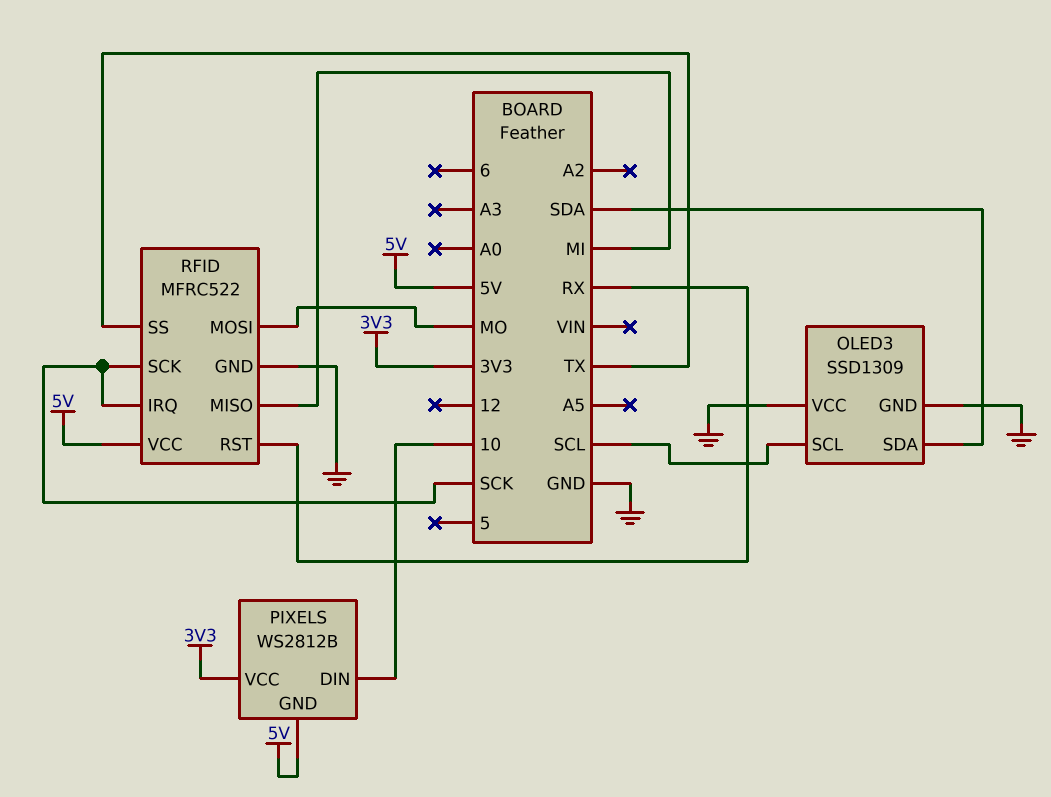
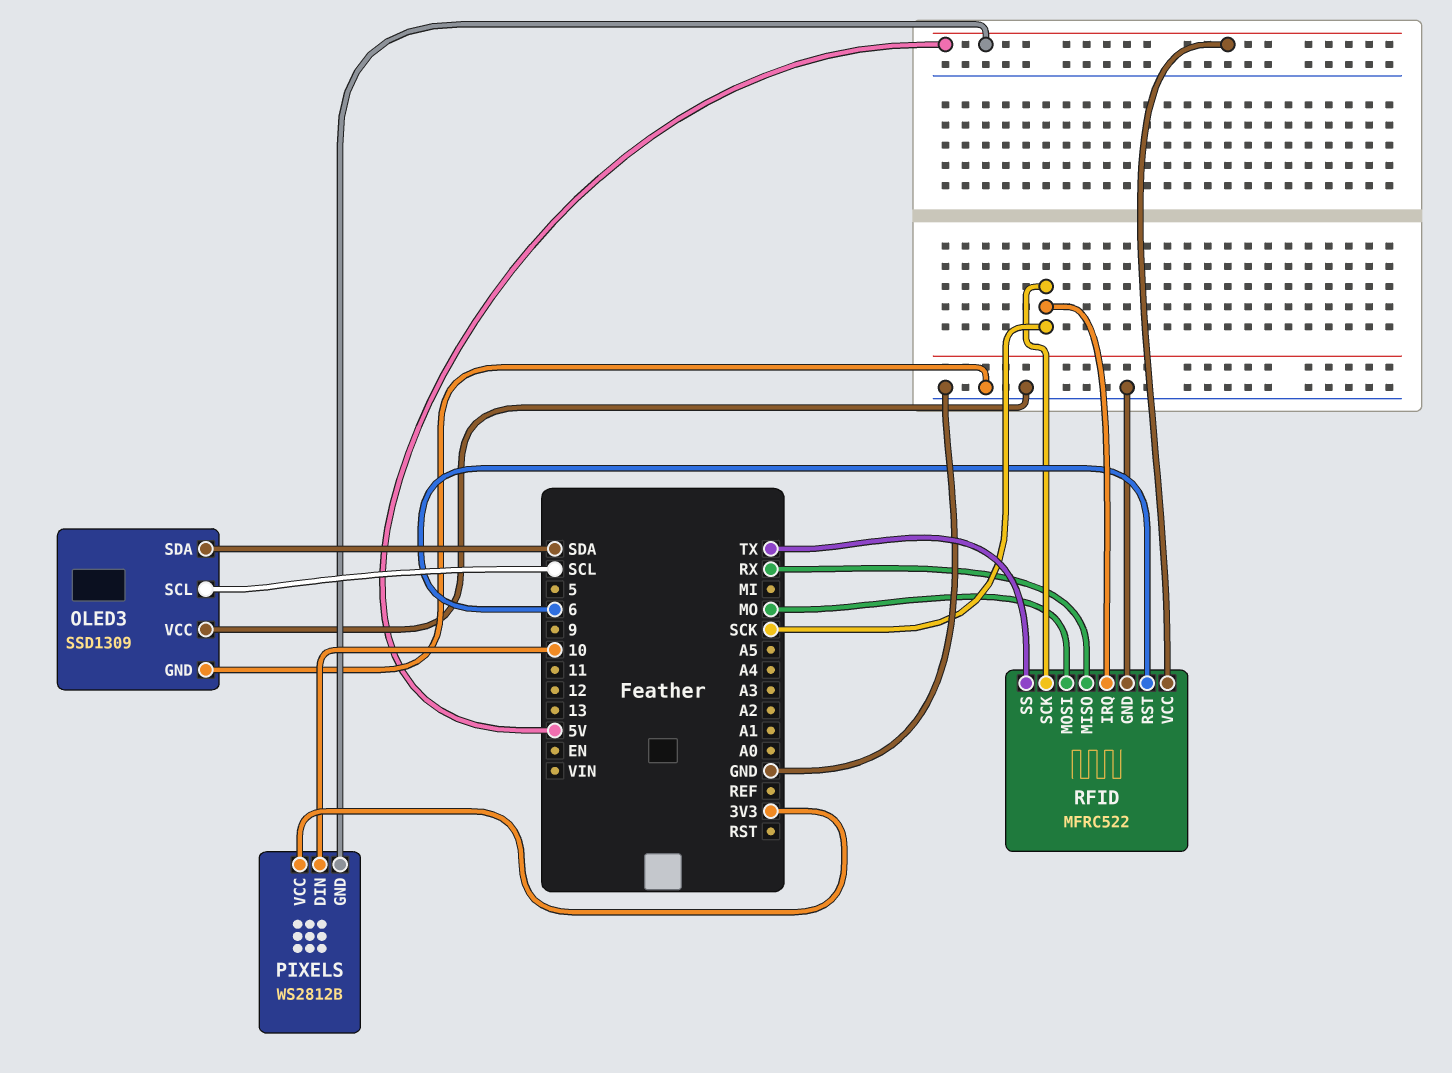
RFID pin MISO: MI -> RX
RFID pin RST: RX -> 6

